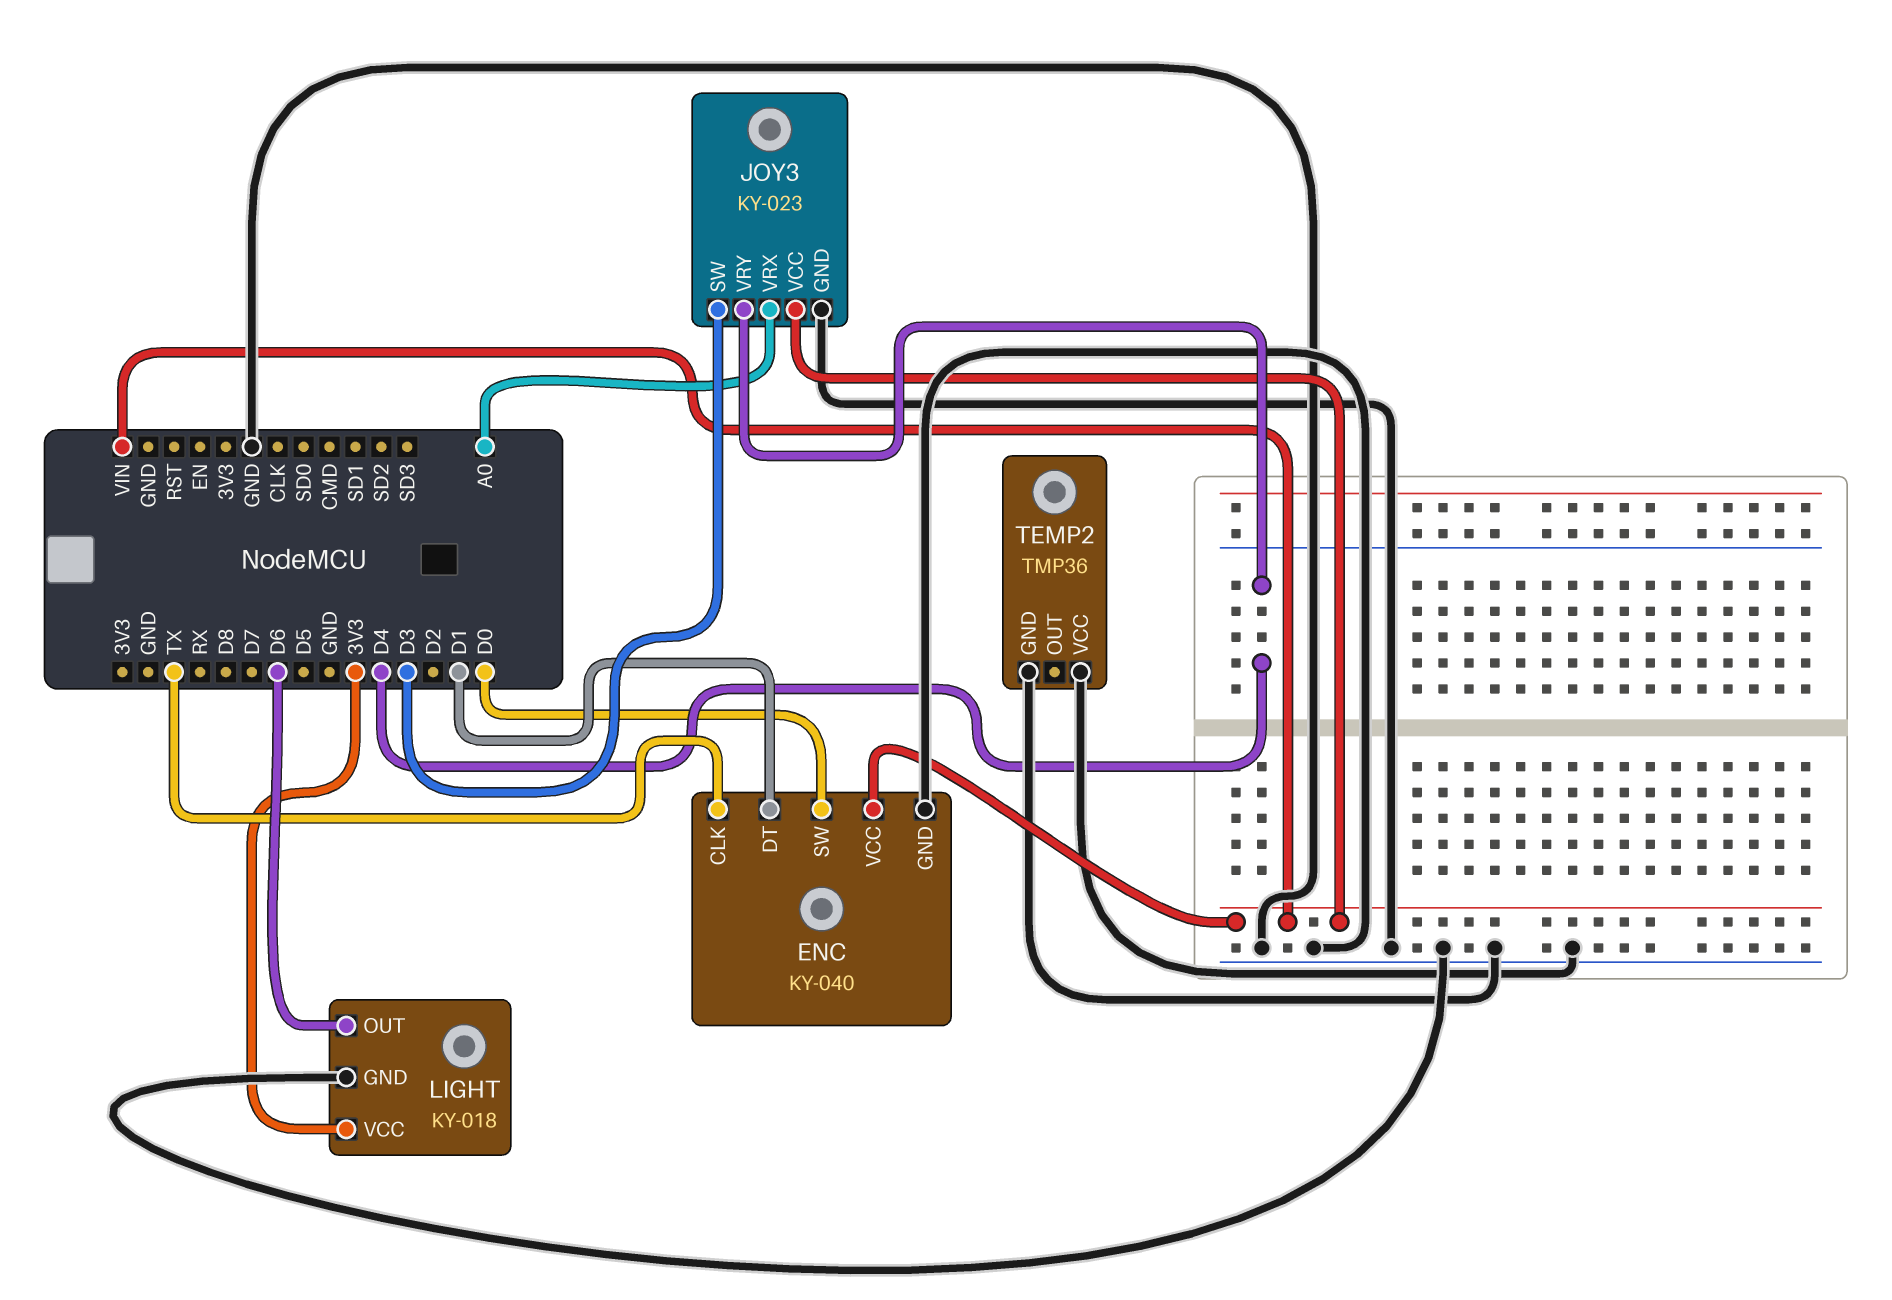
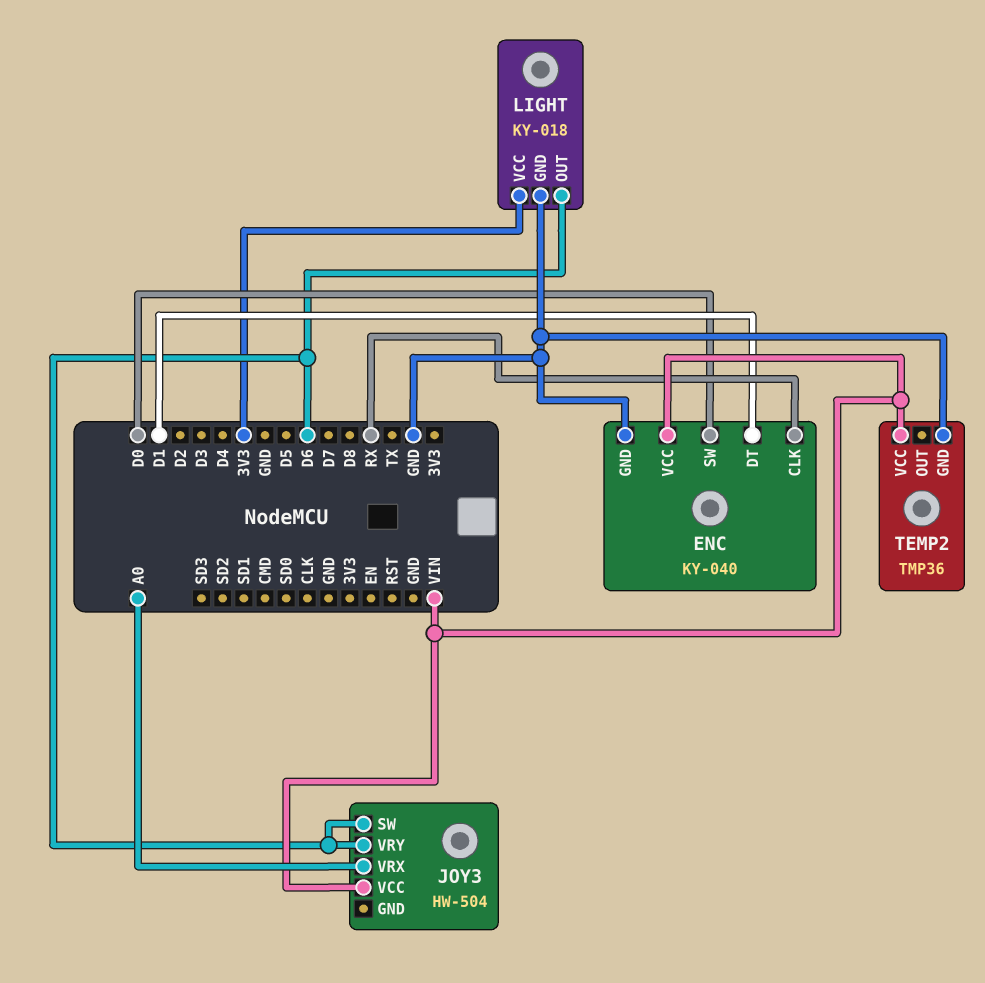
ENC pin CLK: TX -> RX
JOY3: KY-023 -> HW-504
JOY3 pin GND: GND -> none
JOY3 pin SW: D3 -> D6
JOY3 pin VRY: D4 -> D6
TEMP2 pin VCC: GND -> VIN

